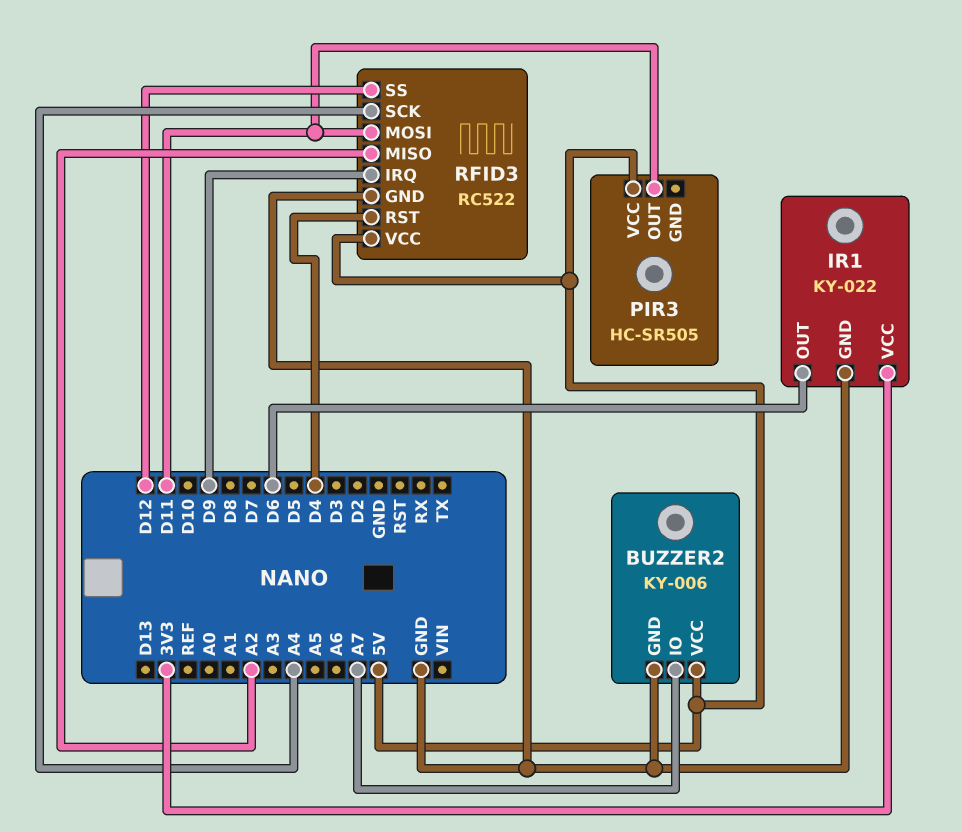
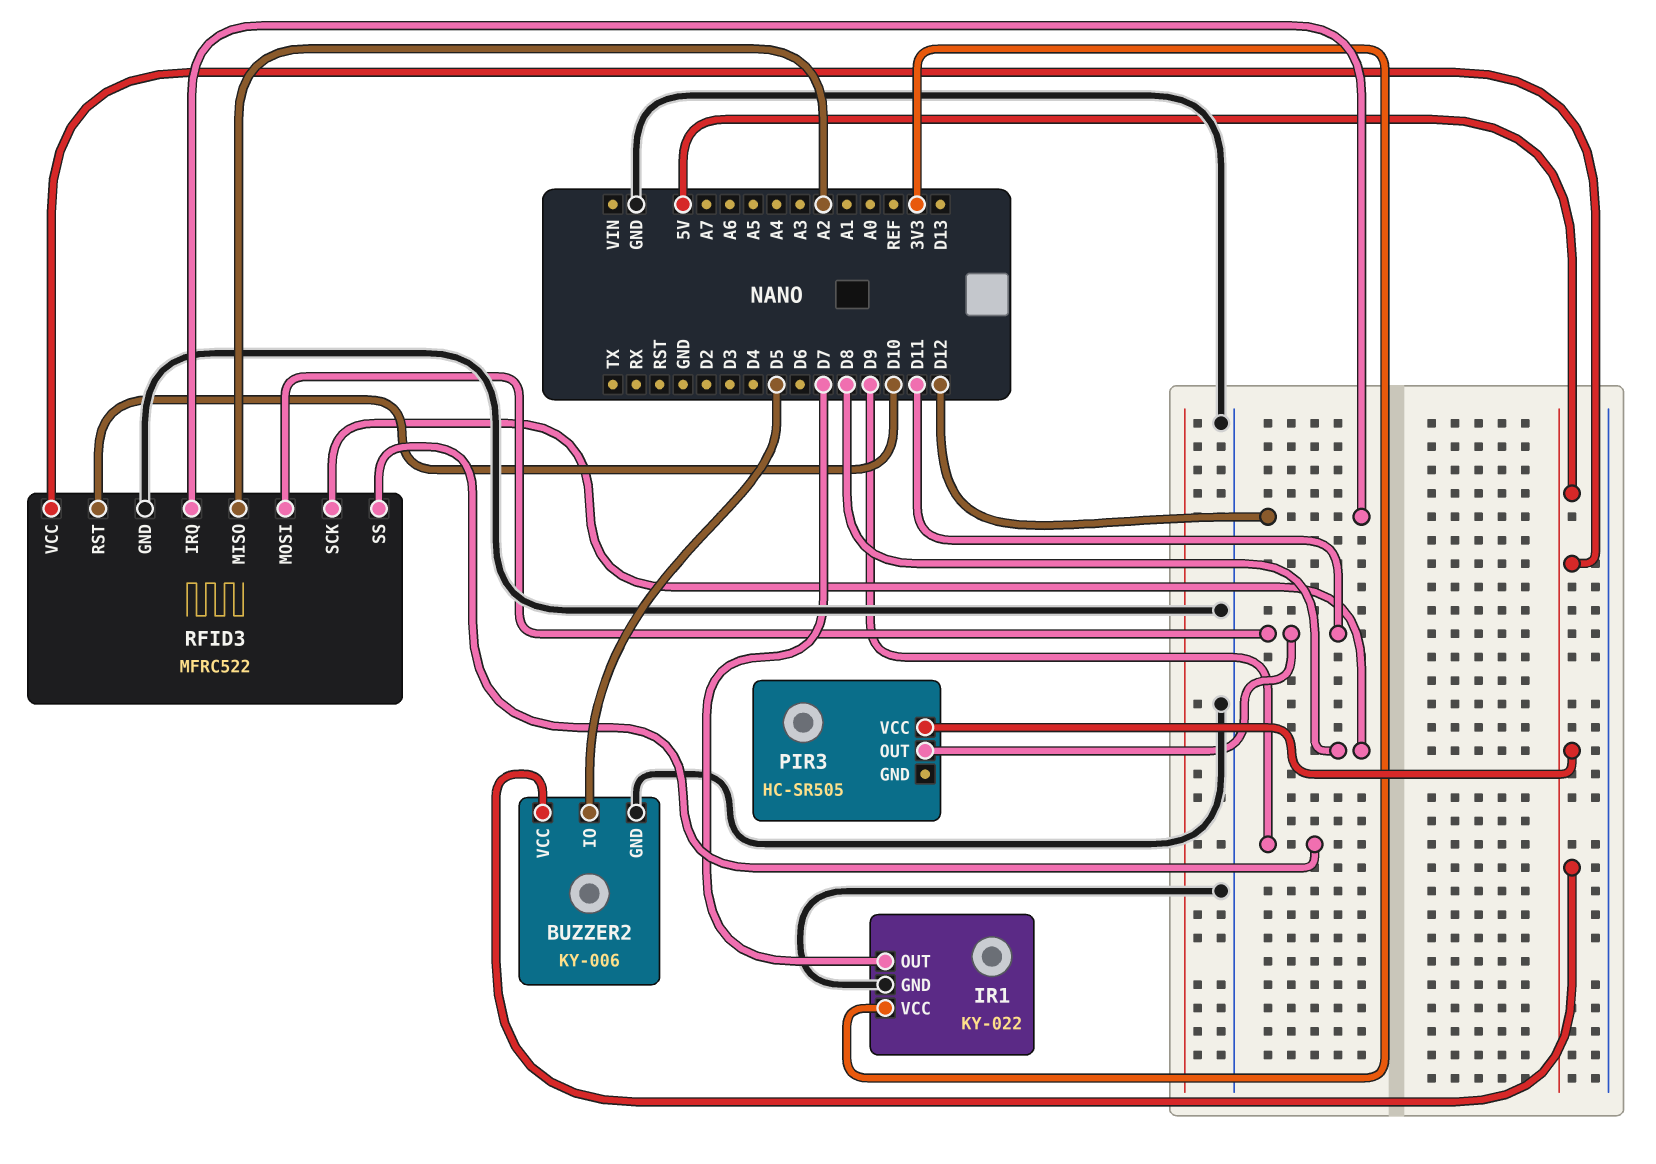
BUZZER2 pin IO: A7 -> D5
IR1 pin OUT: D6 -> D7
RFID3: RC522 -> MFRC522
RFID3 pin IRQ: D9 -> D12
RFID3 pin RST: D4 -> D10
RFID3 pin SCK: A4 -> D8
RFID3 pin SS: D12 -> D9

